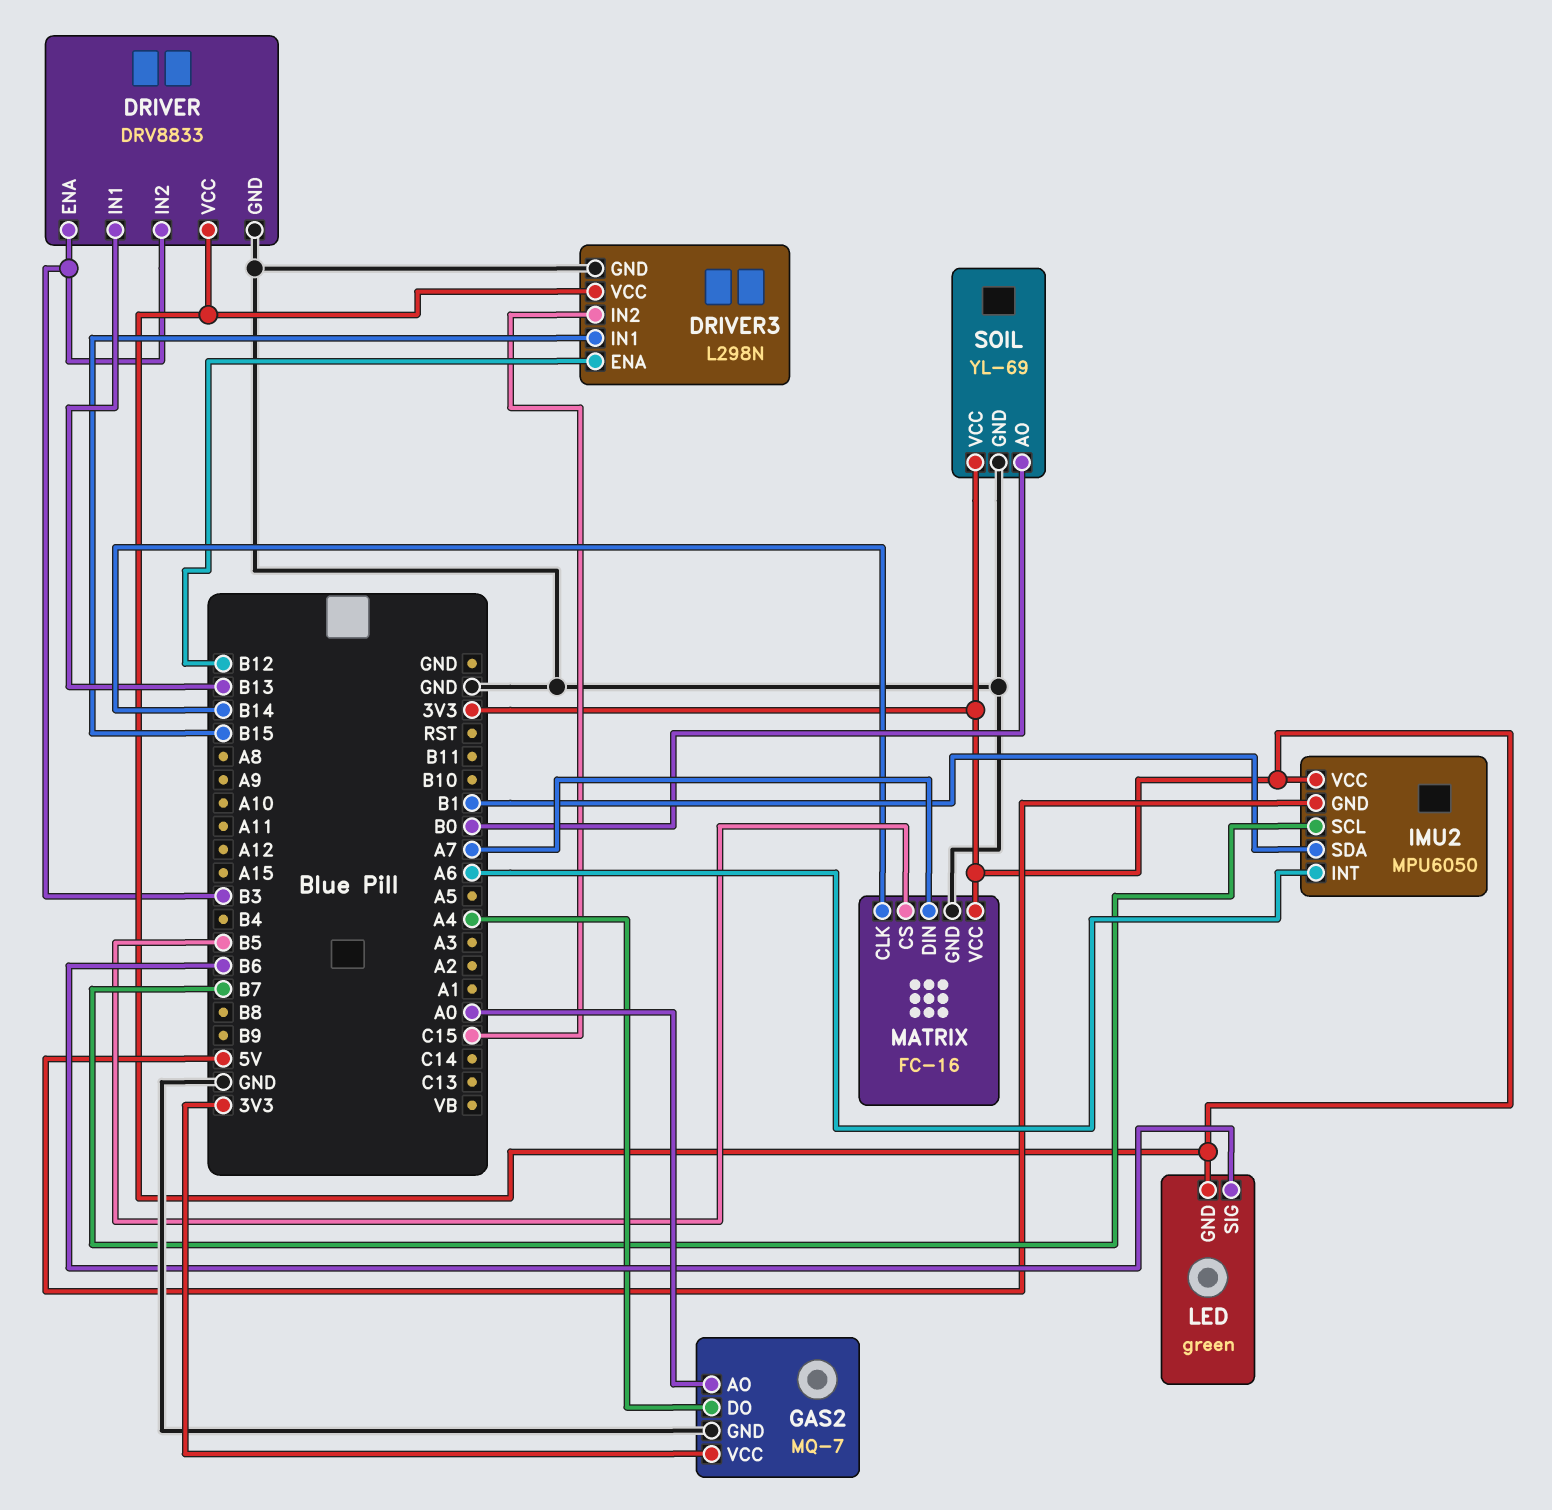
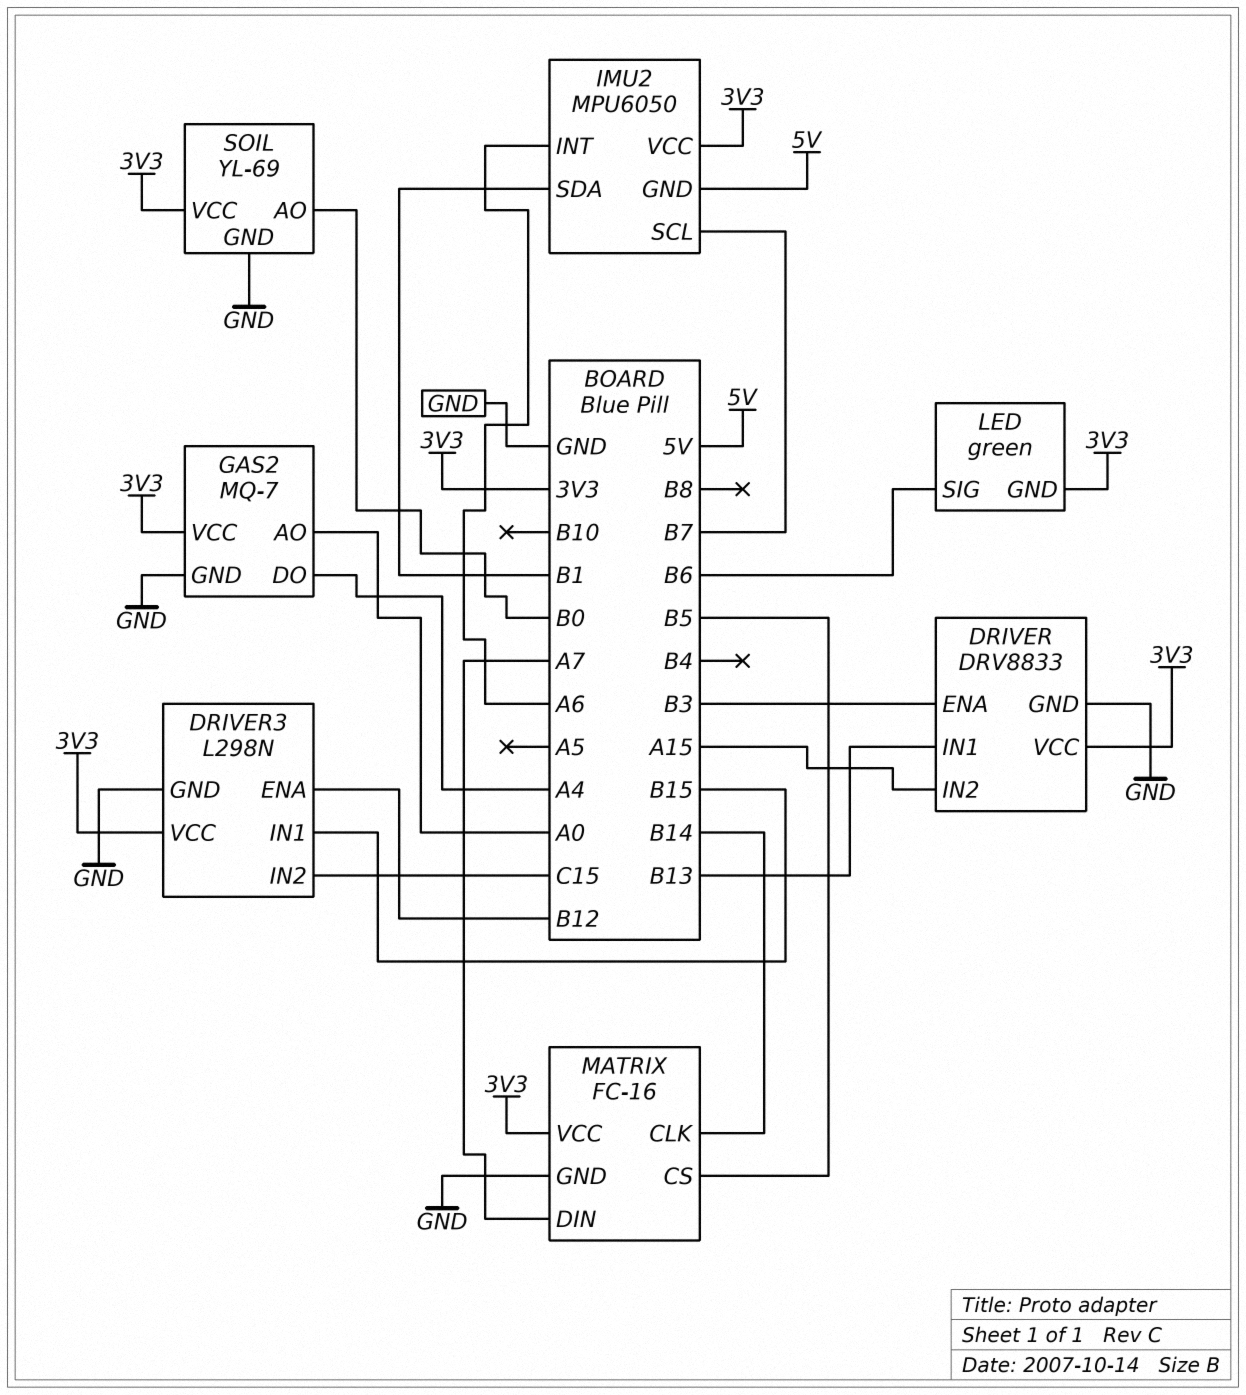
DRIVER pin IN2: B3 -> A15

